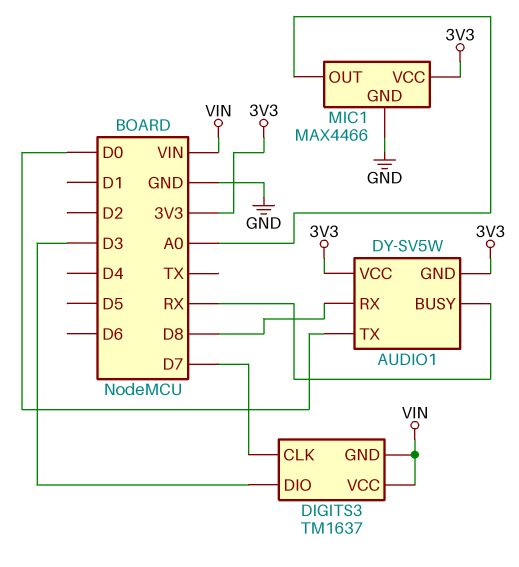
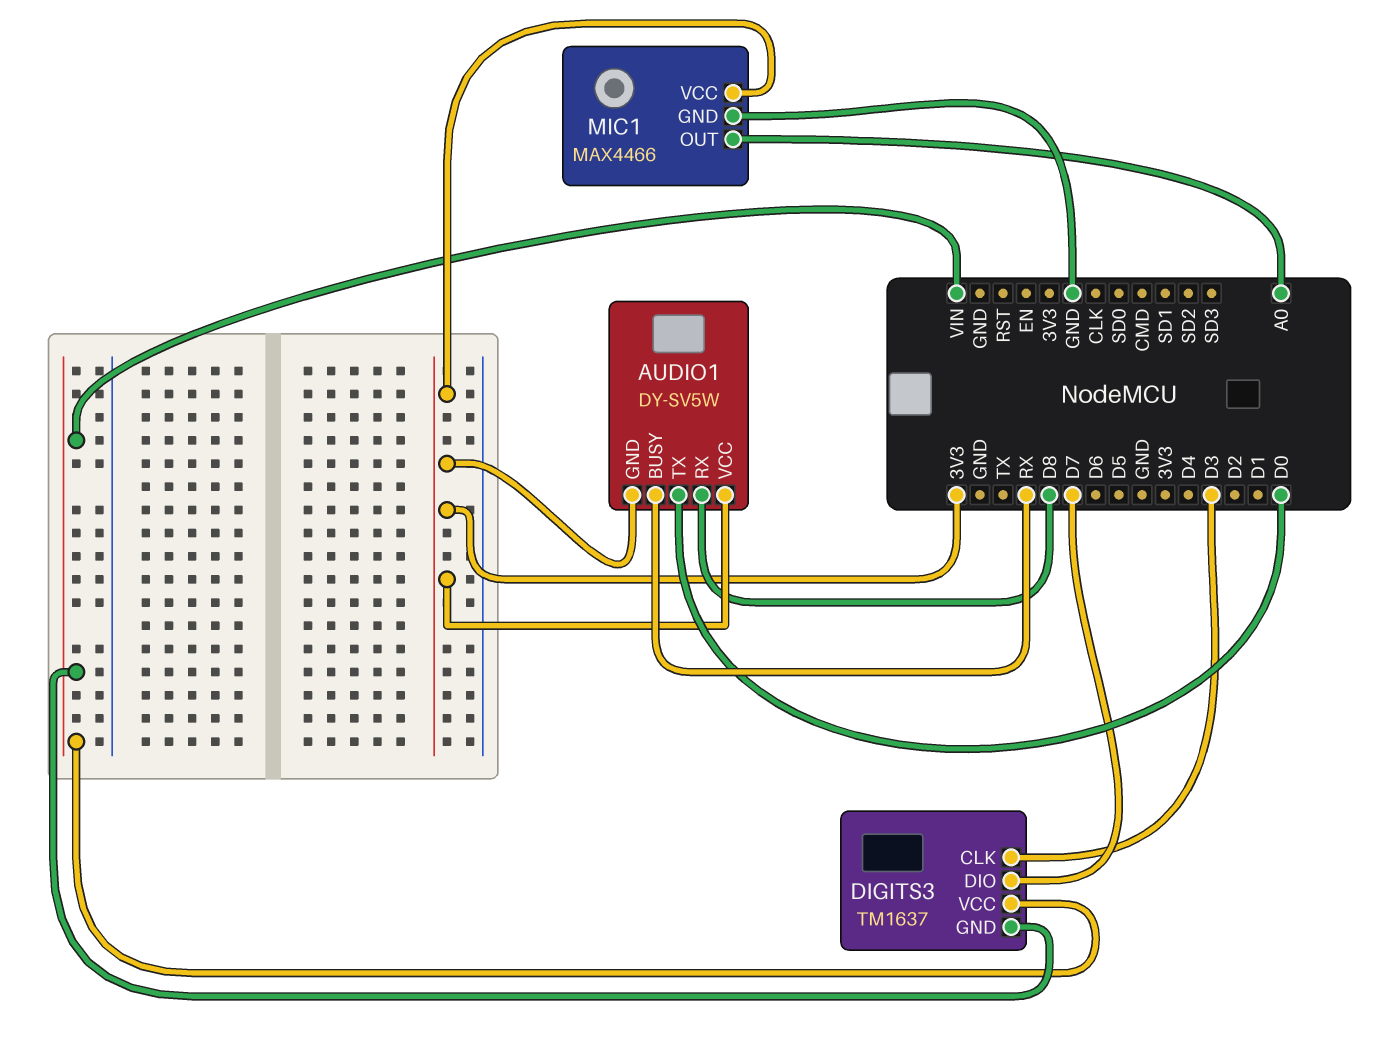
DIGITS3 pin CLK: D7 -> D3
DIGITS3 pin DIO: D3 -> D7

